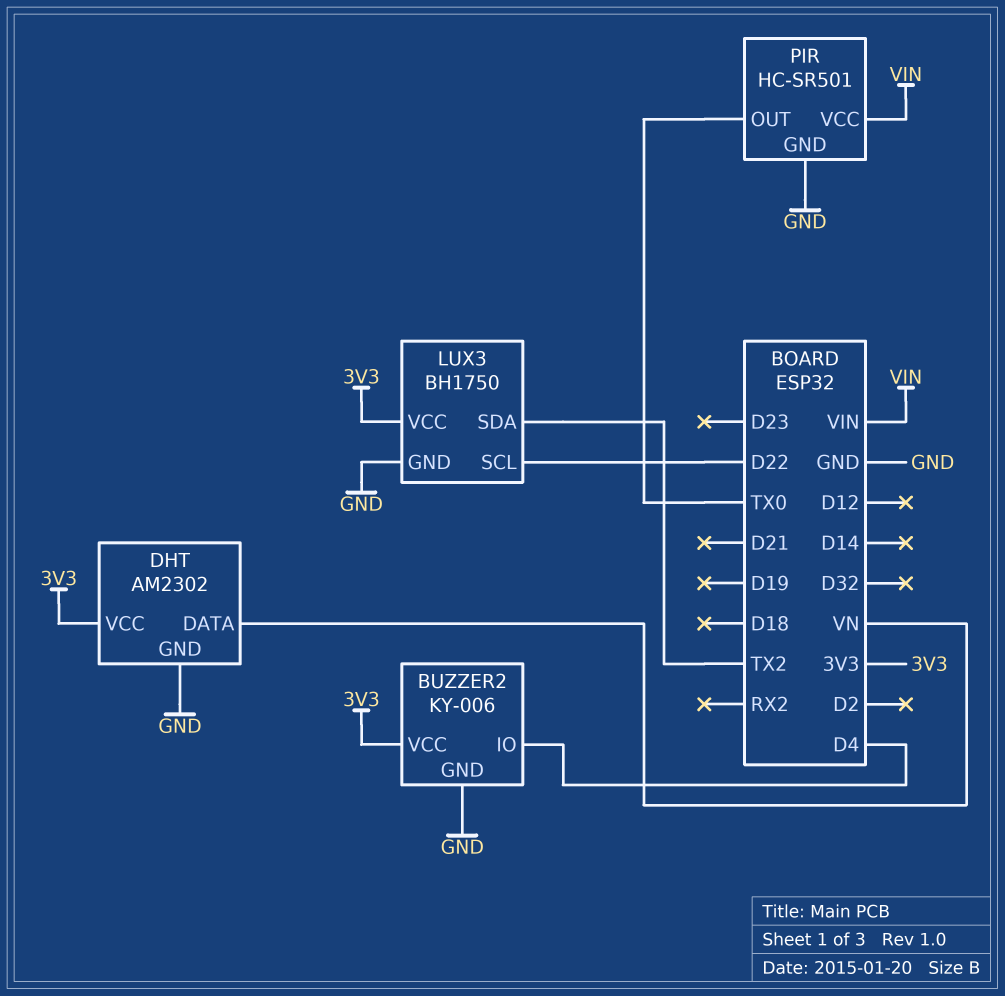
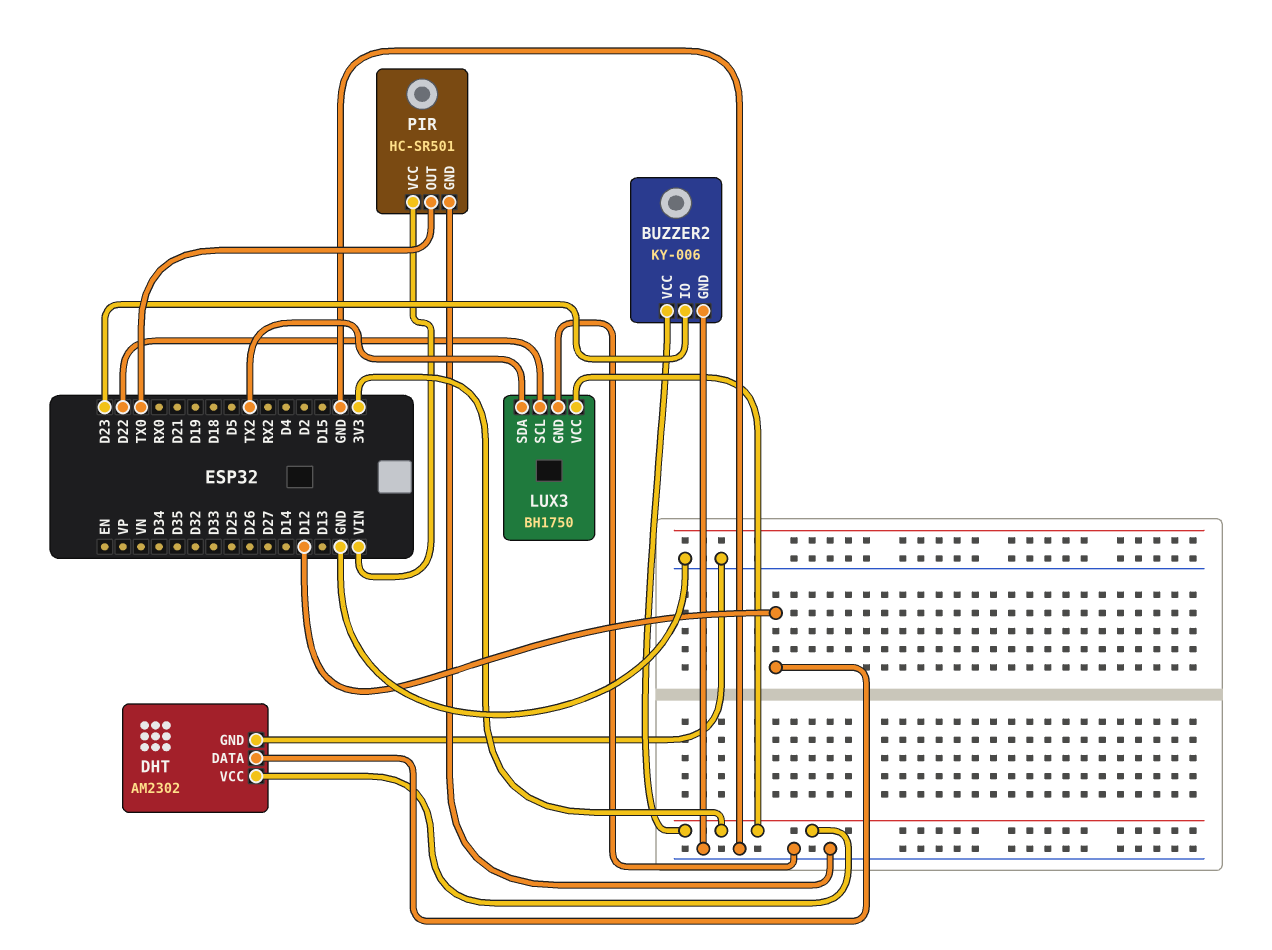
BUZZER2 pin IO: D4 -> D23
DHT pin DATA: VN -> D12

